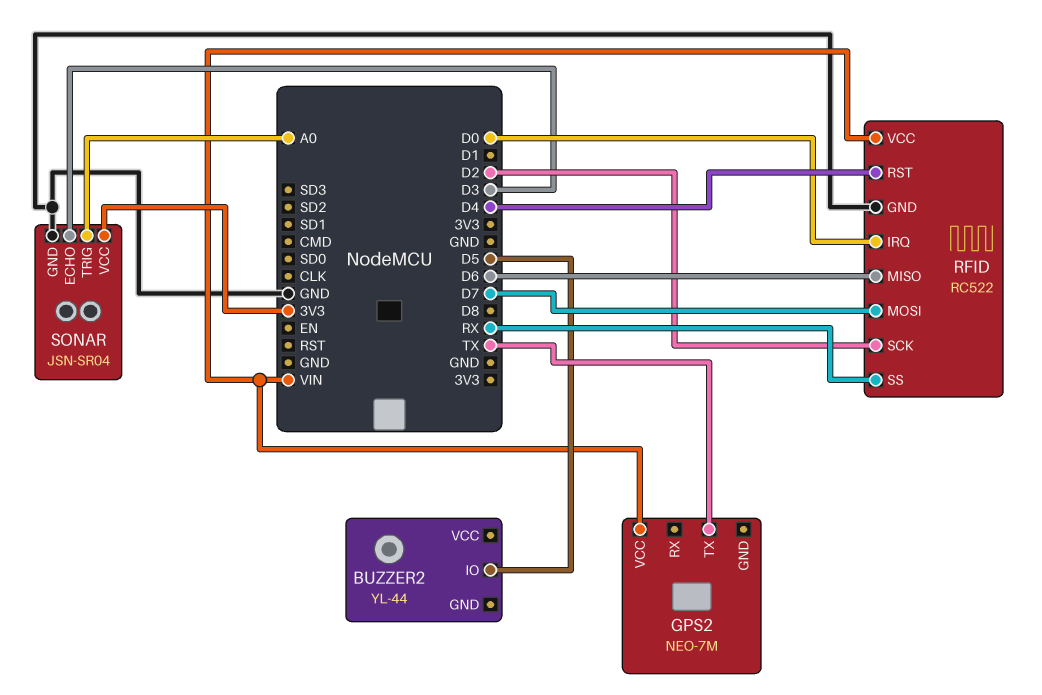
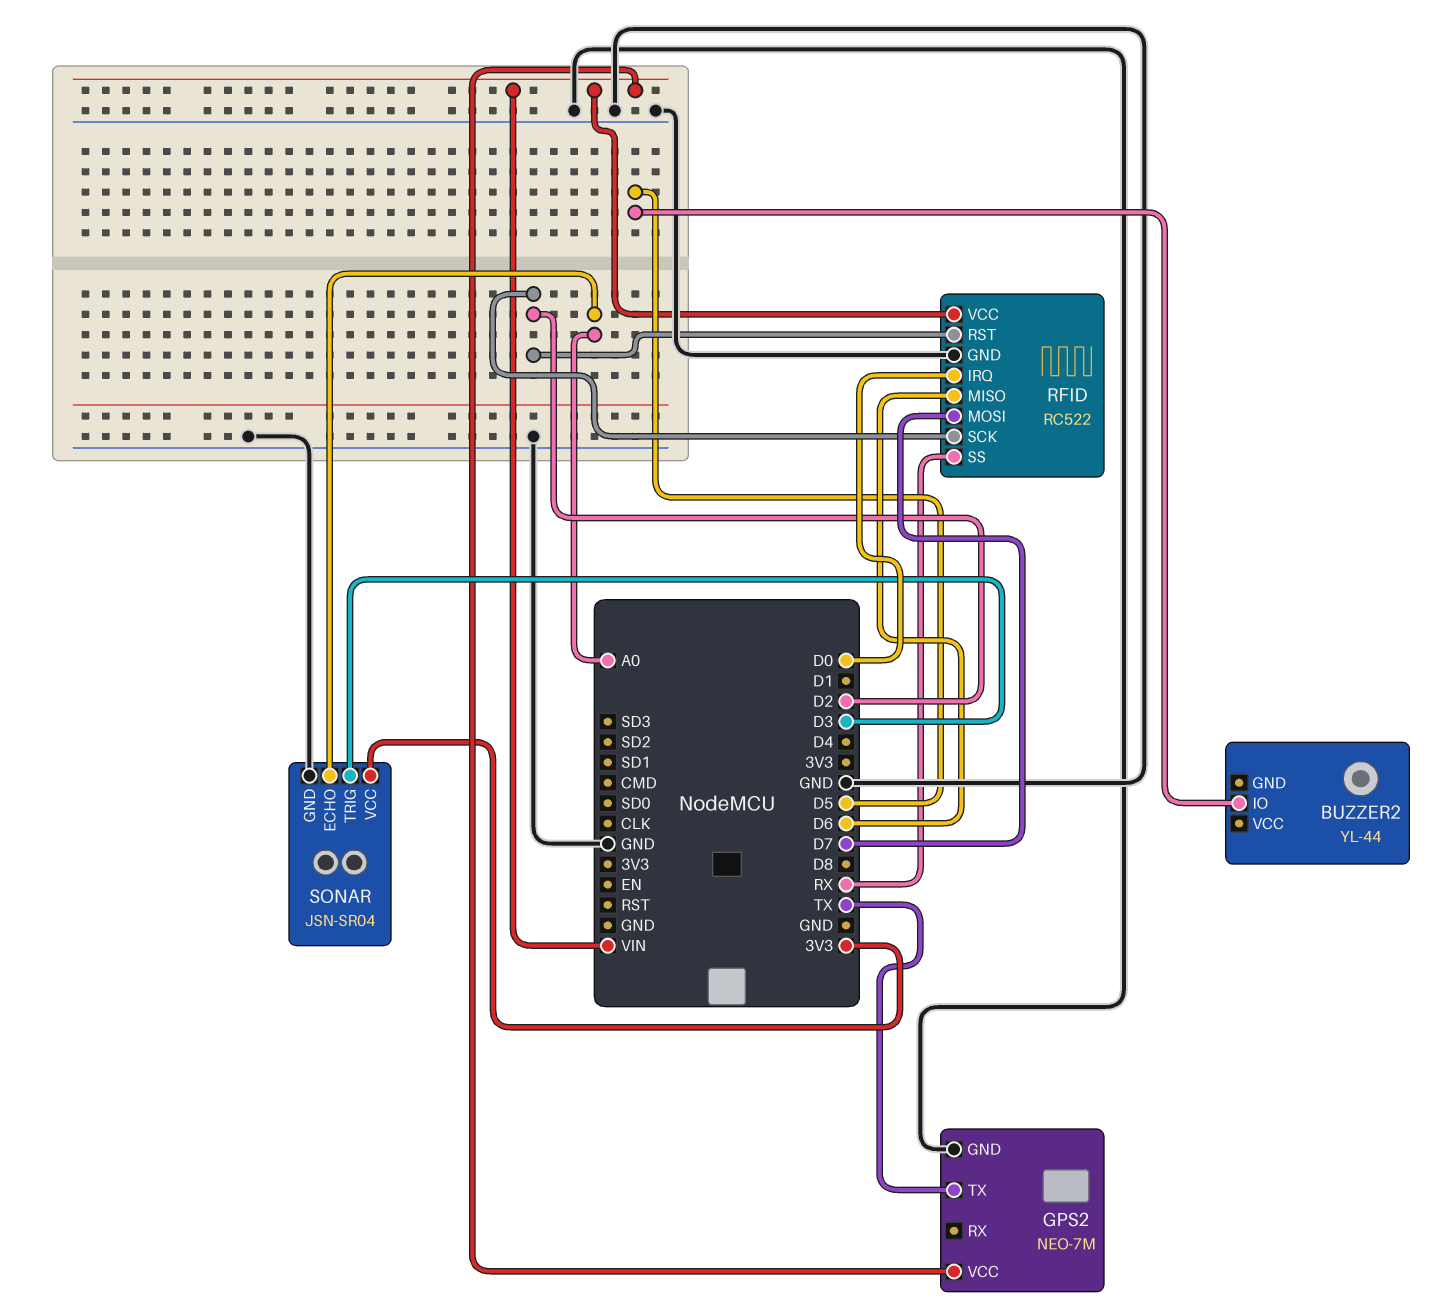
GPS2 pin GND: none -> GND
RFID pin RST: D4 -> D2
SONAR pin ECHO: D3 -> A0
SONAR pin TRIG: A0 -> D3

